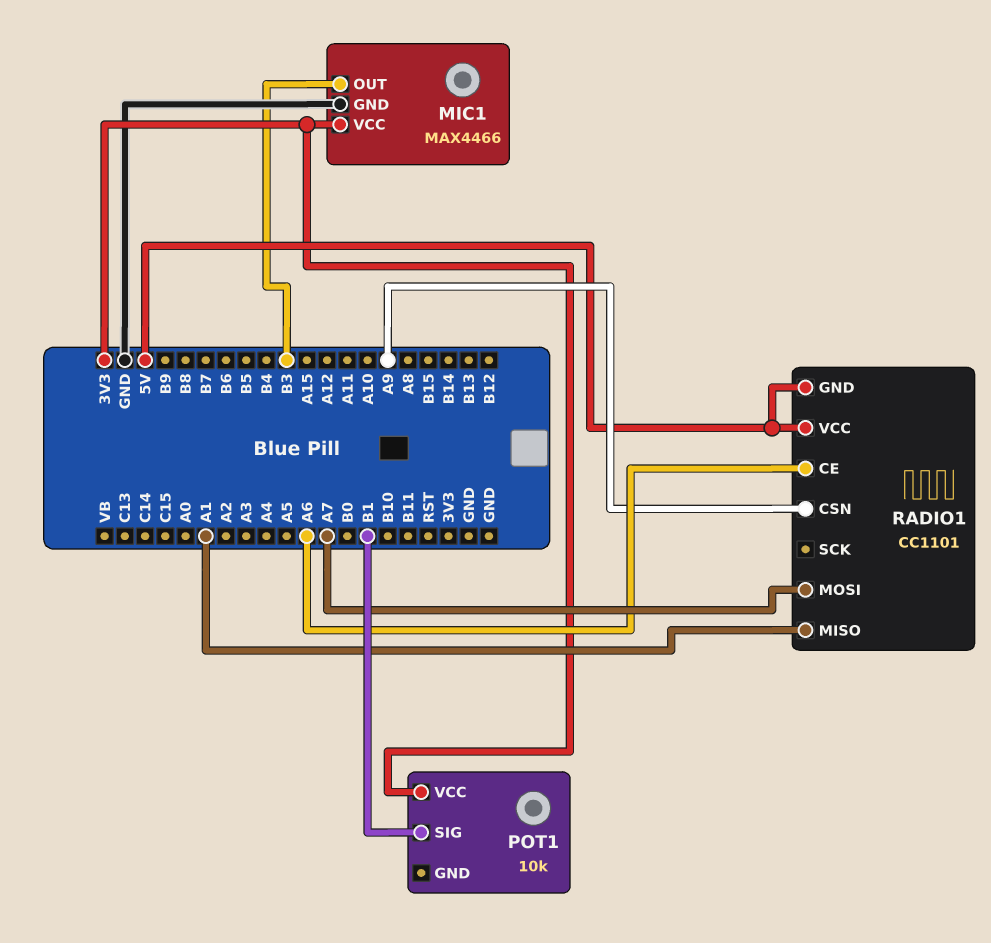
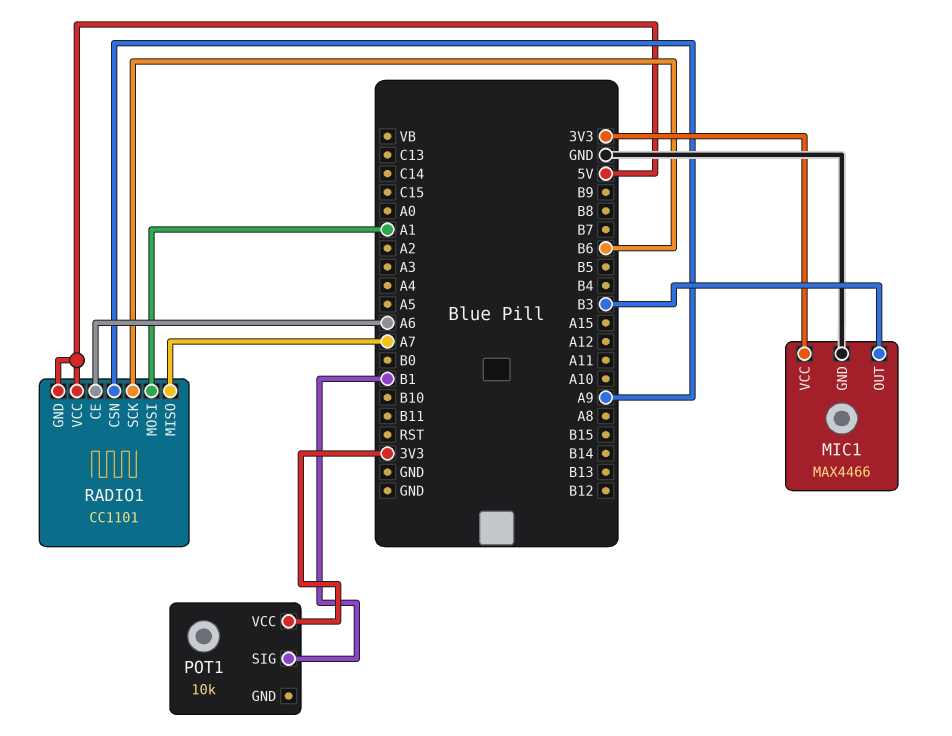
RADIO1 pin MISO: A1 -> A7
RADIO1 pin MOSI: A7 -> A1
RADIO1 pin SCK: none -> B6

